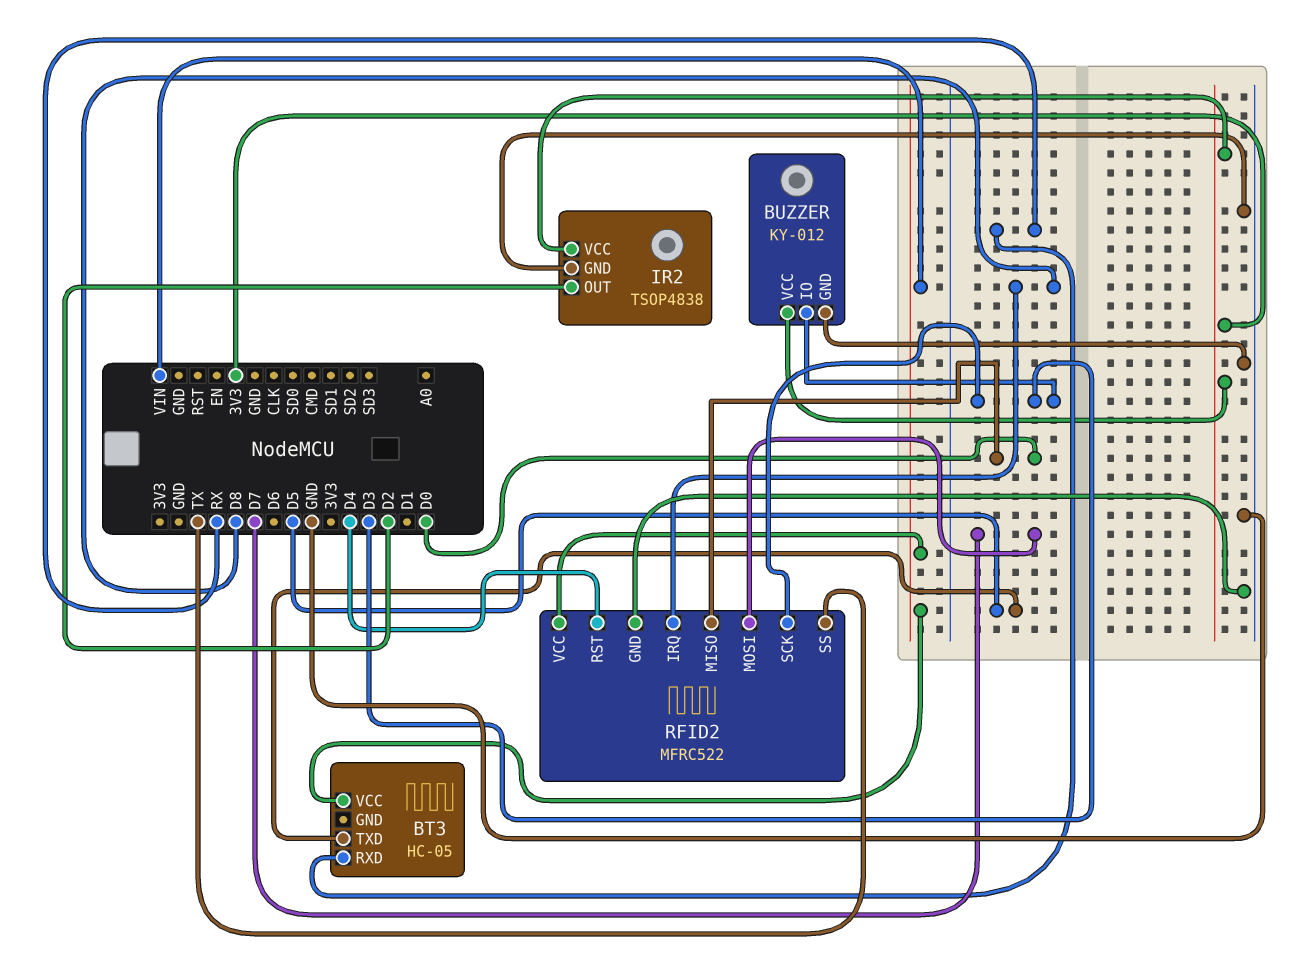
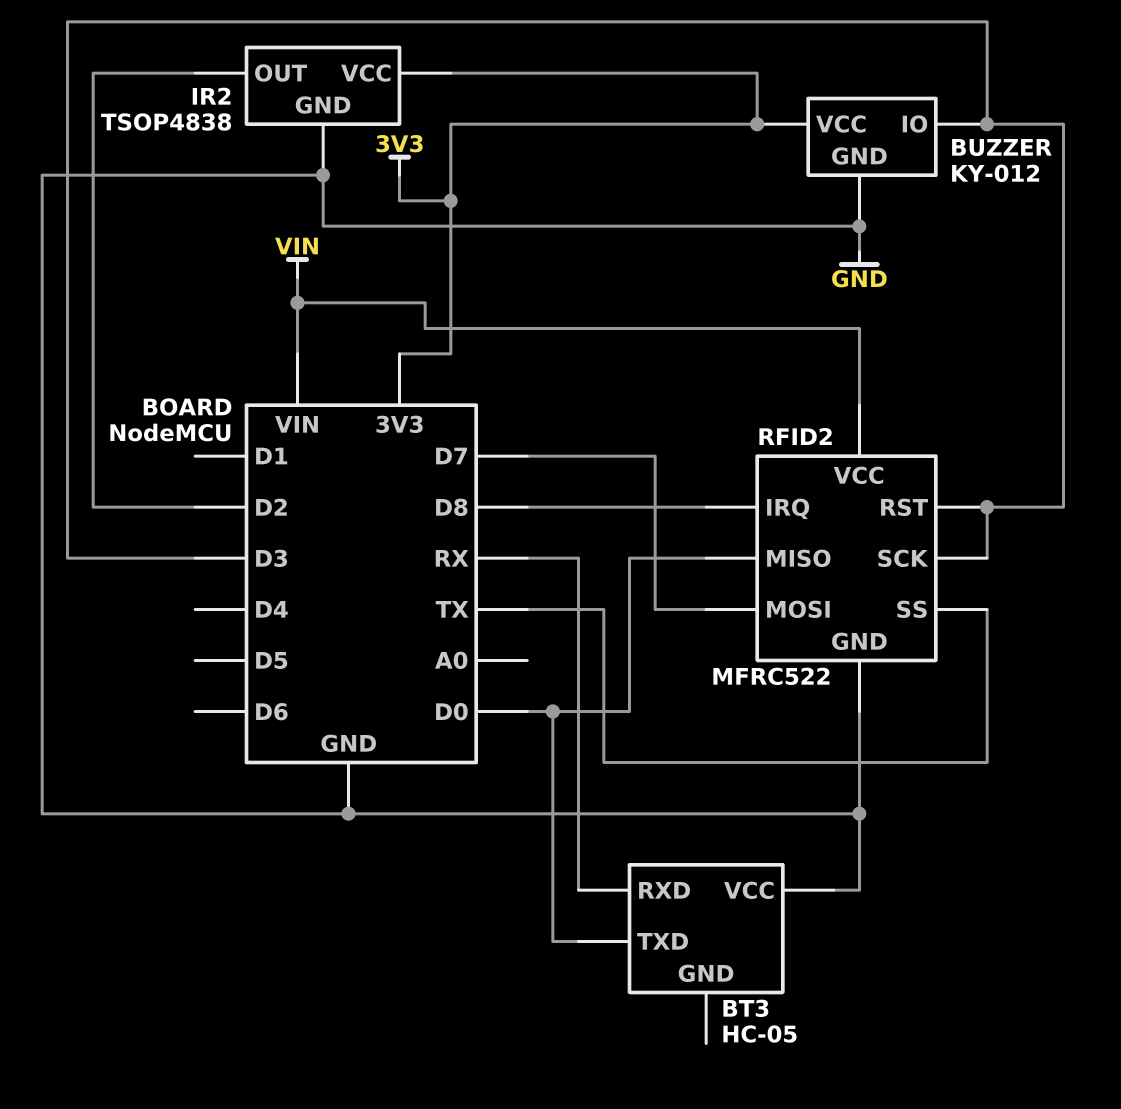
BT3 pin TXD: D5 -> D0
BT3 pin VCC: VIN -> GND
RFID2 pin RST: D4 -> D3

